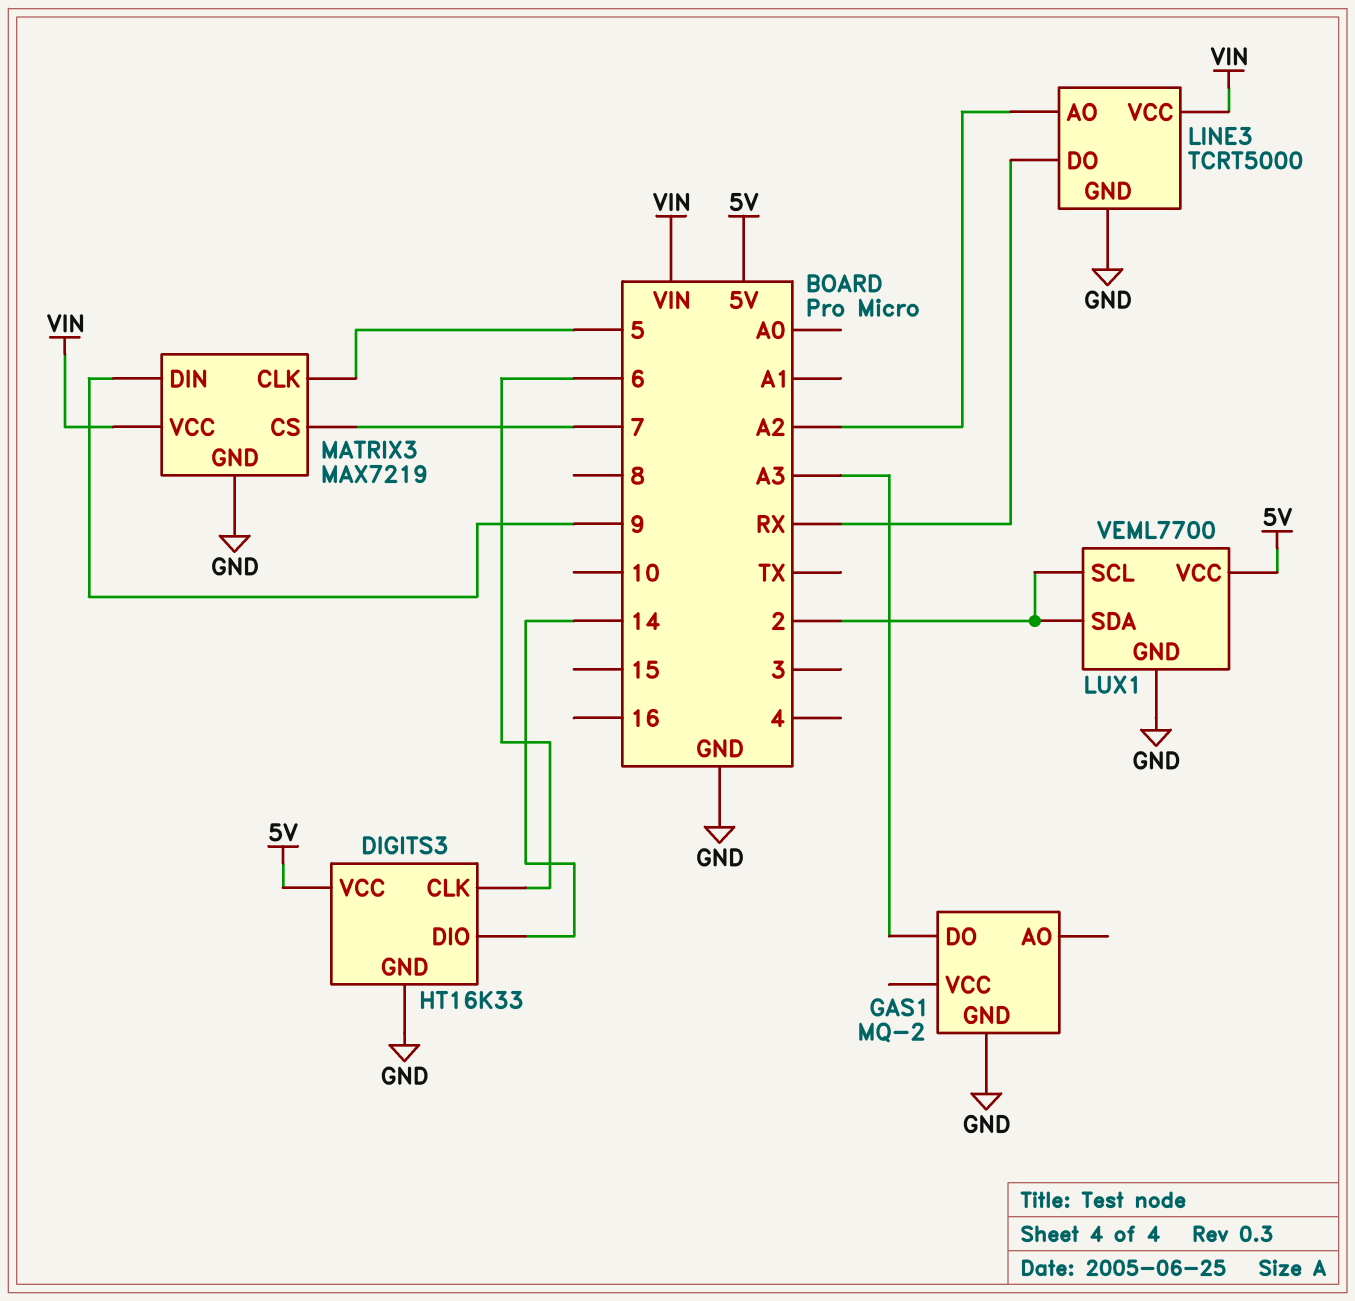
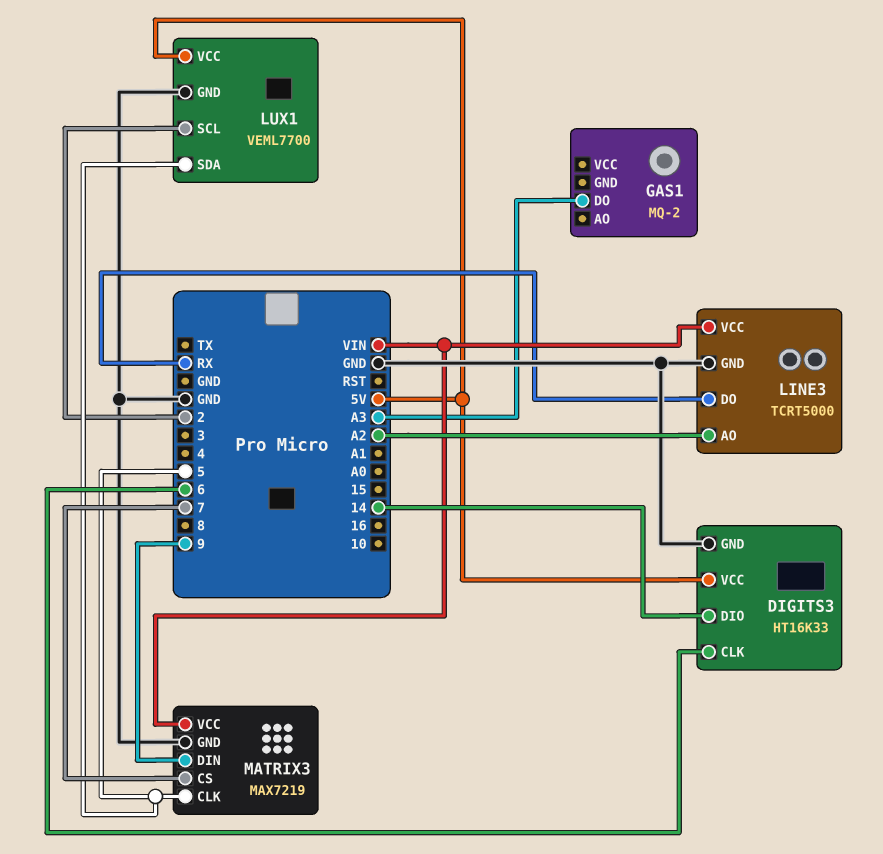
GAS1 pin GND: GND -> none
LUX1 pin SDA: 2 -> 5

